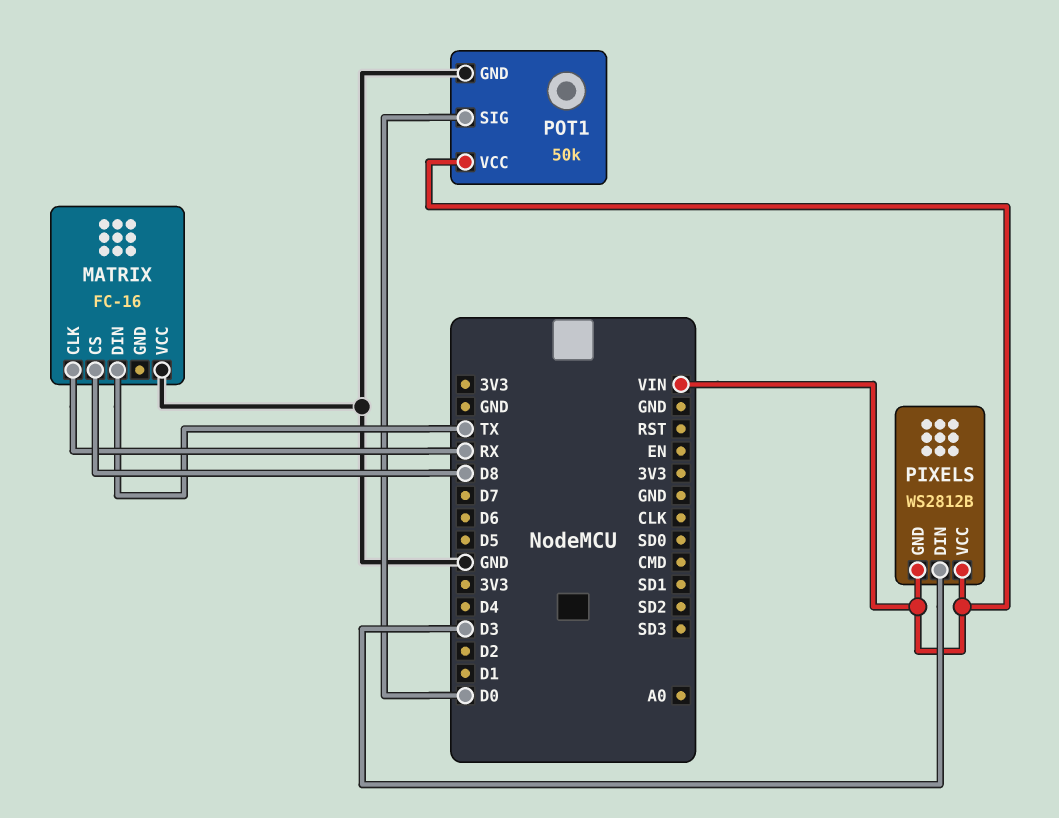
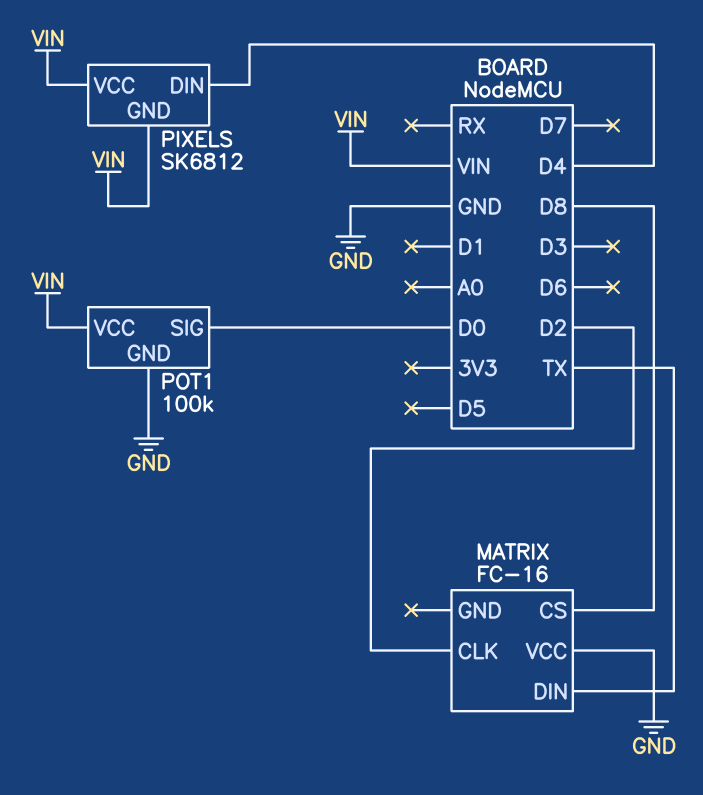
MATRIX pin CLK: RX -> D2
PIXELS: WS2812B -> SK6812
PIXELS pin DIN: D3 -> D4
POT1: 50k -> 100k

